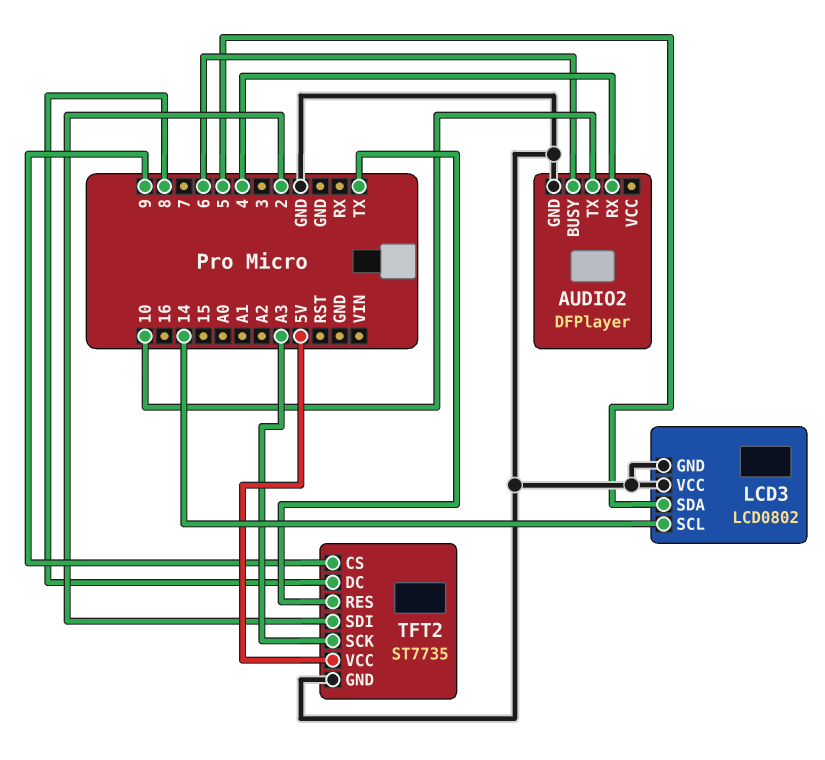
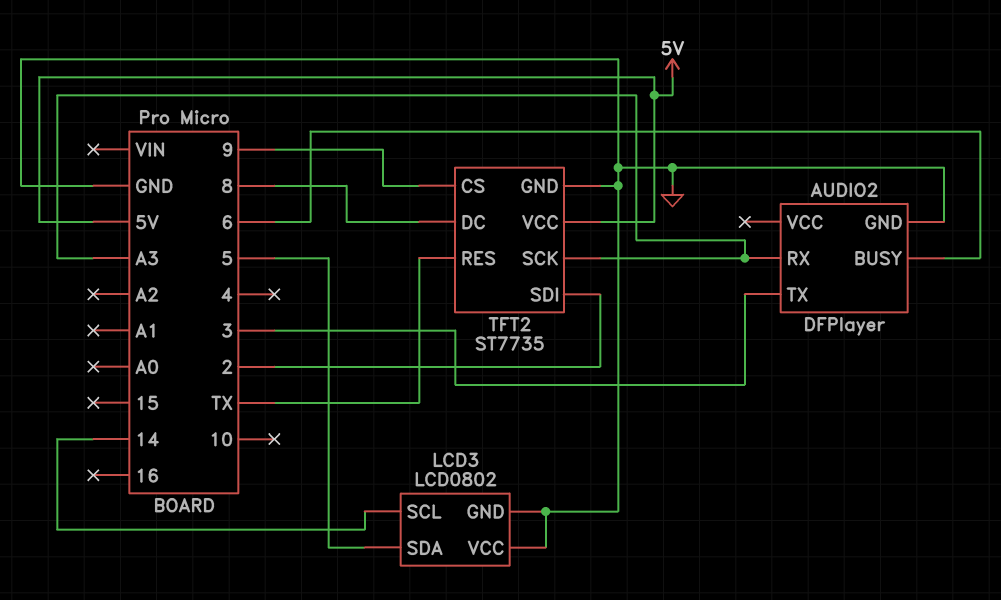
AUDIO2 pin RX: 4 -> A3
AUDIO2 pin TX: 10 -> 3

